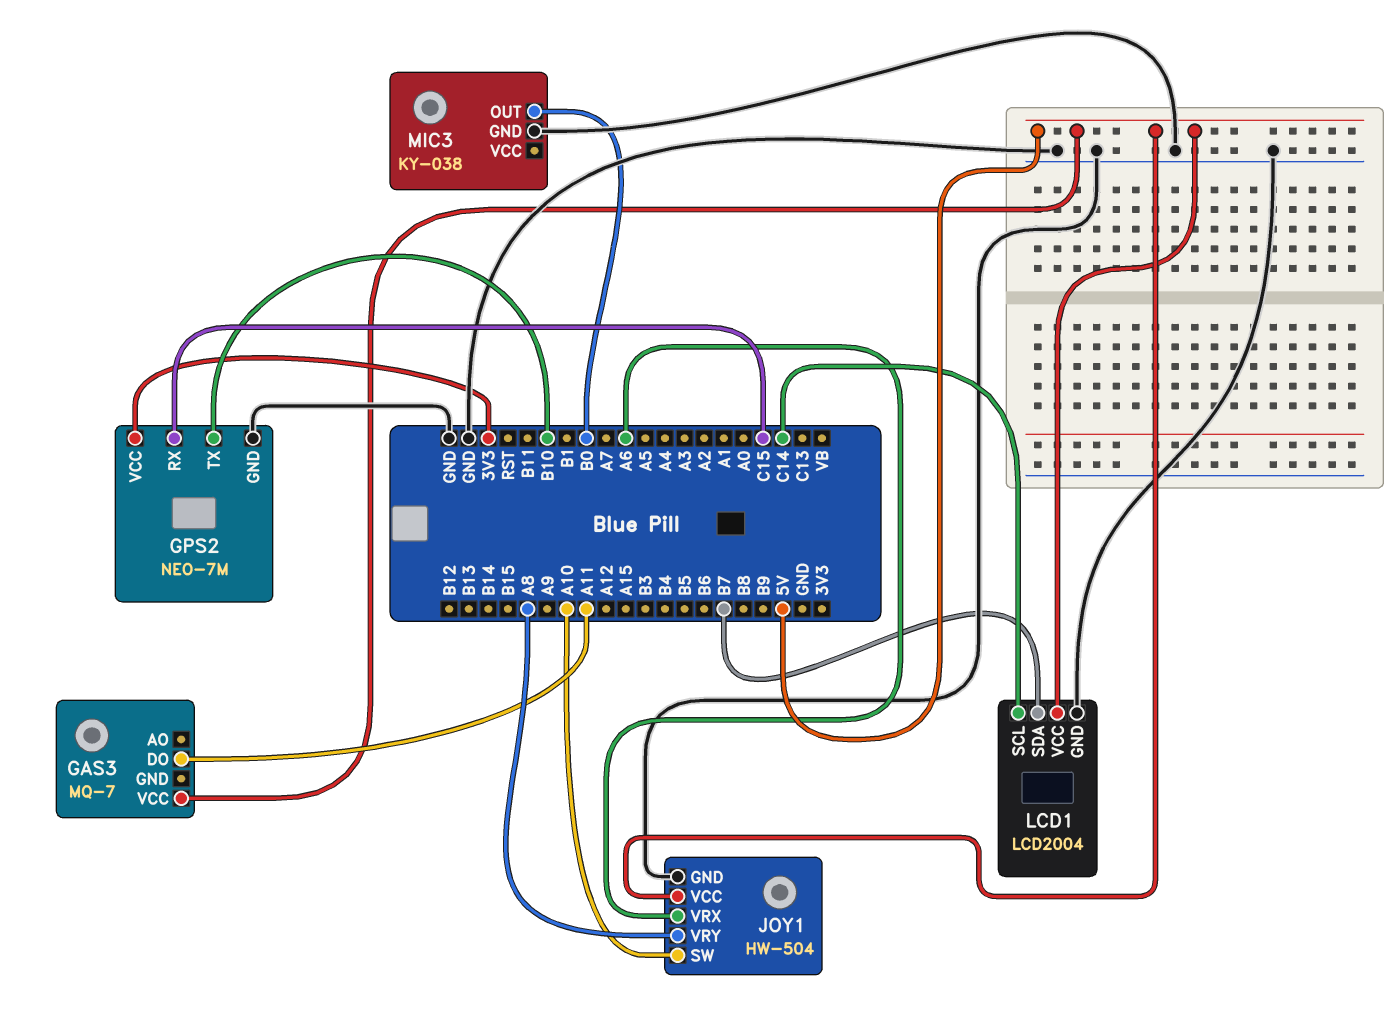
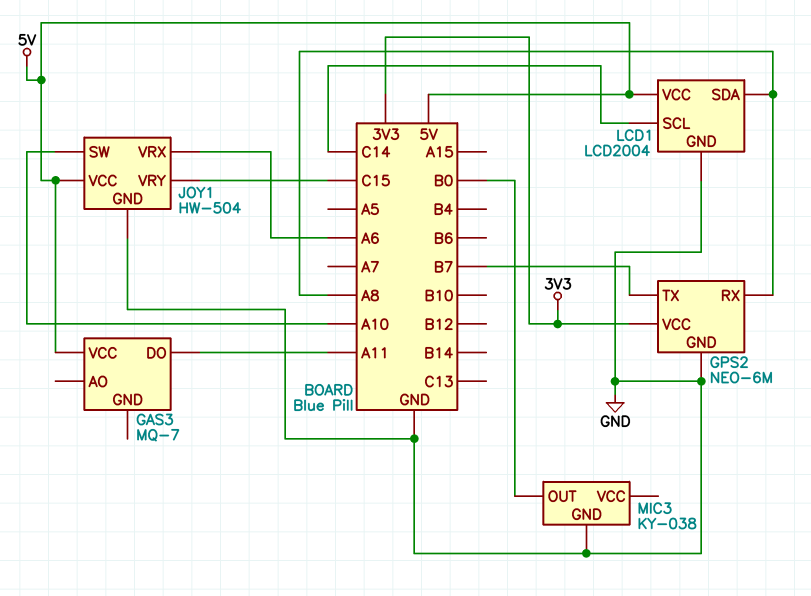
GPS2: NEO-7M -> NEO-6M
GPS2 pin RX: C15 -> A8
GPS2 pin TX: B10 -> B7
JOY1 pin VRY: A8 -> C15
LCD1 pin SDA: B7 -> A8

